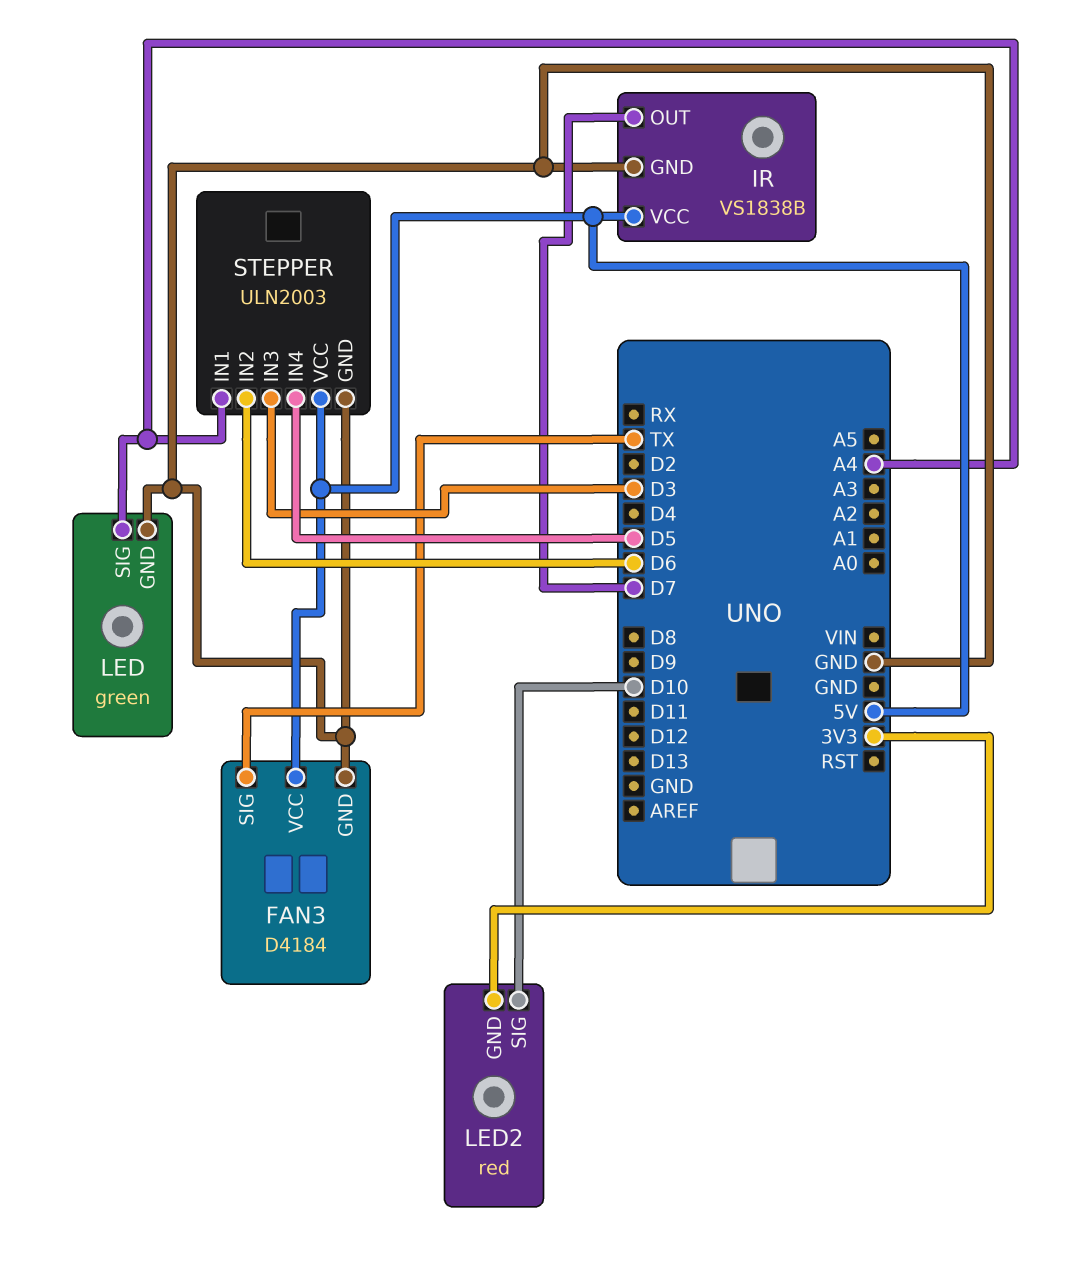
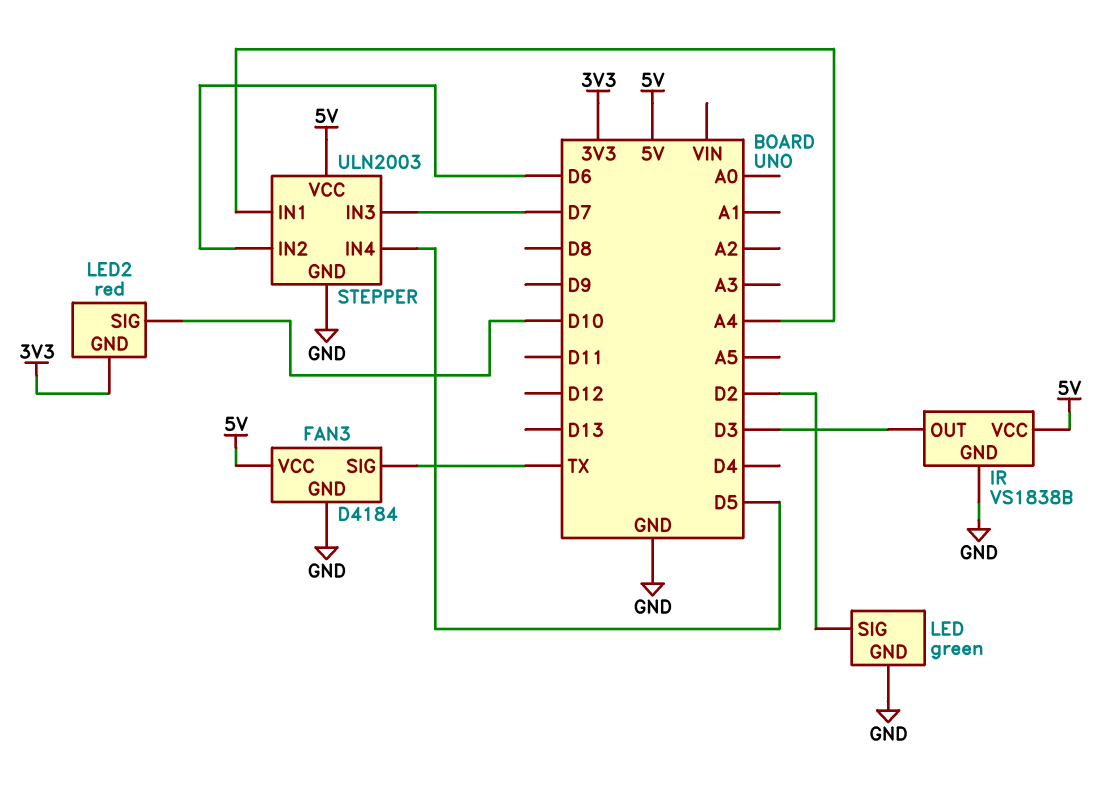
IR pin OUT: D7 -> D3
LED pin SIG: A4 -> D2
STEPPER pin IN3: D3 -> D7

